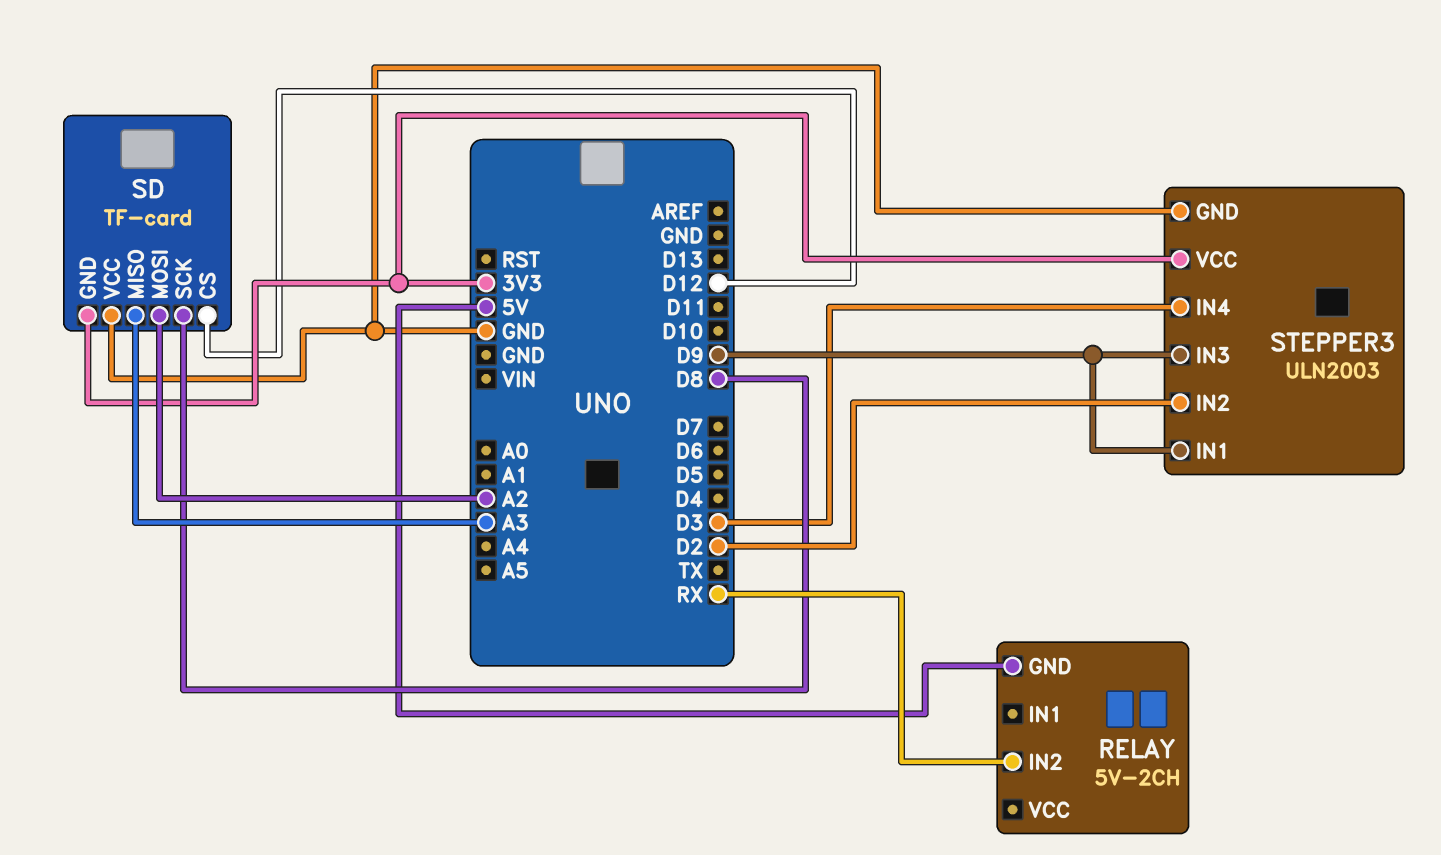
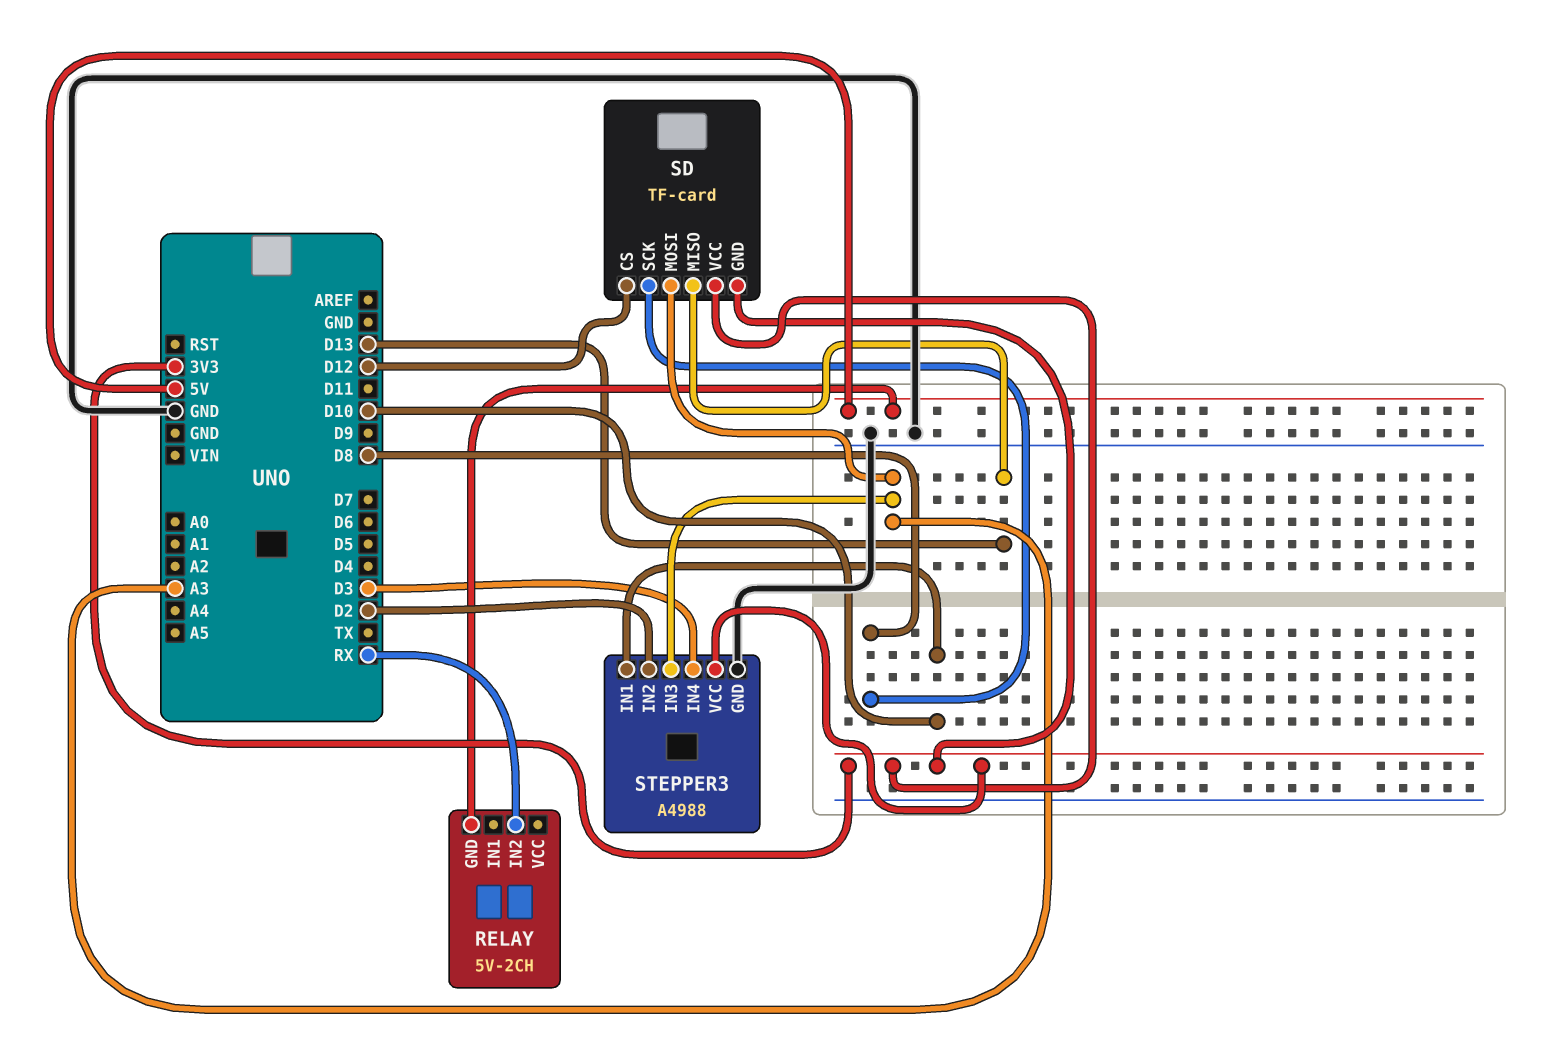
SD pin MISO: A3 -> D13
SD pin MOSI: A2 -> A3
SD pin VCC: GND -> 3V3
STEPPER3: ULN2003 -> A4988
STEPPER3 pin IN1: D9 -> D10
STEPPER3 pin IN3: D9 -> A3

